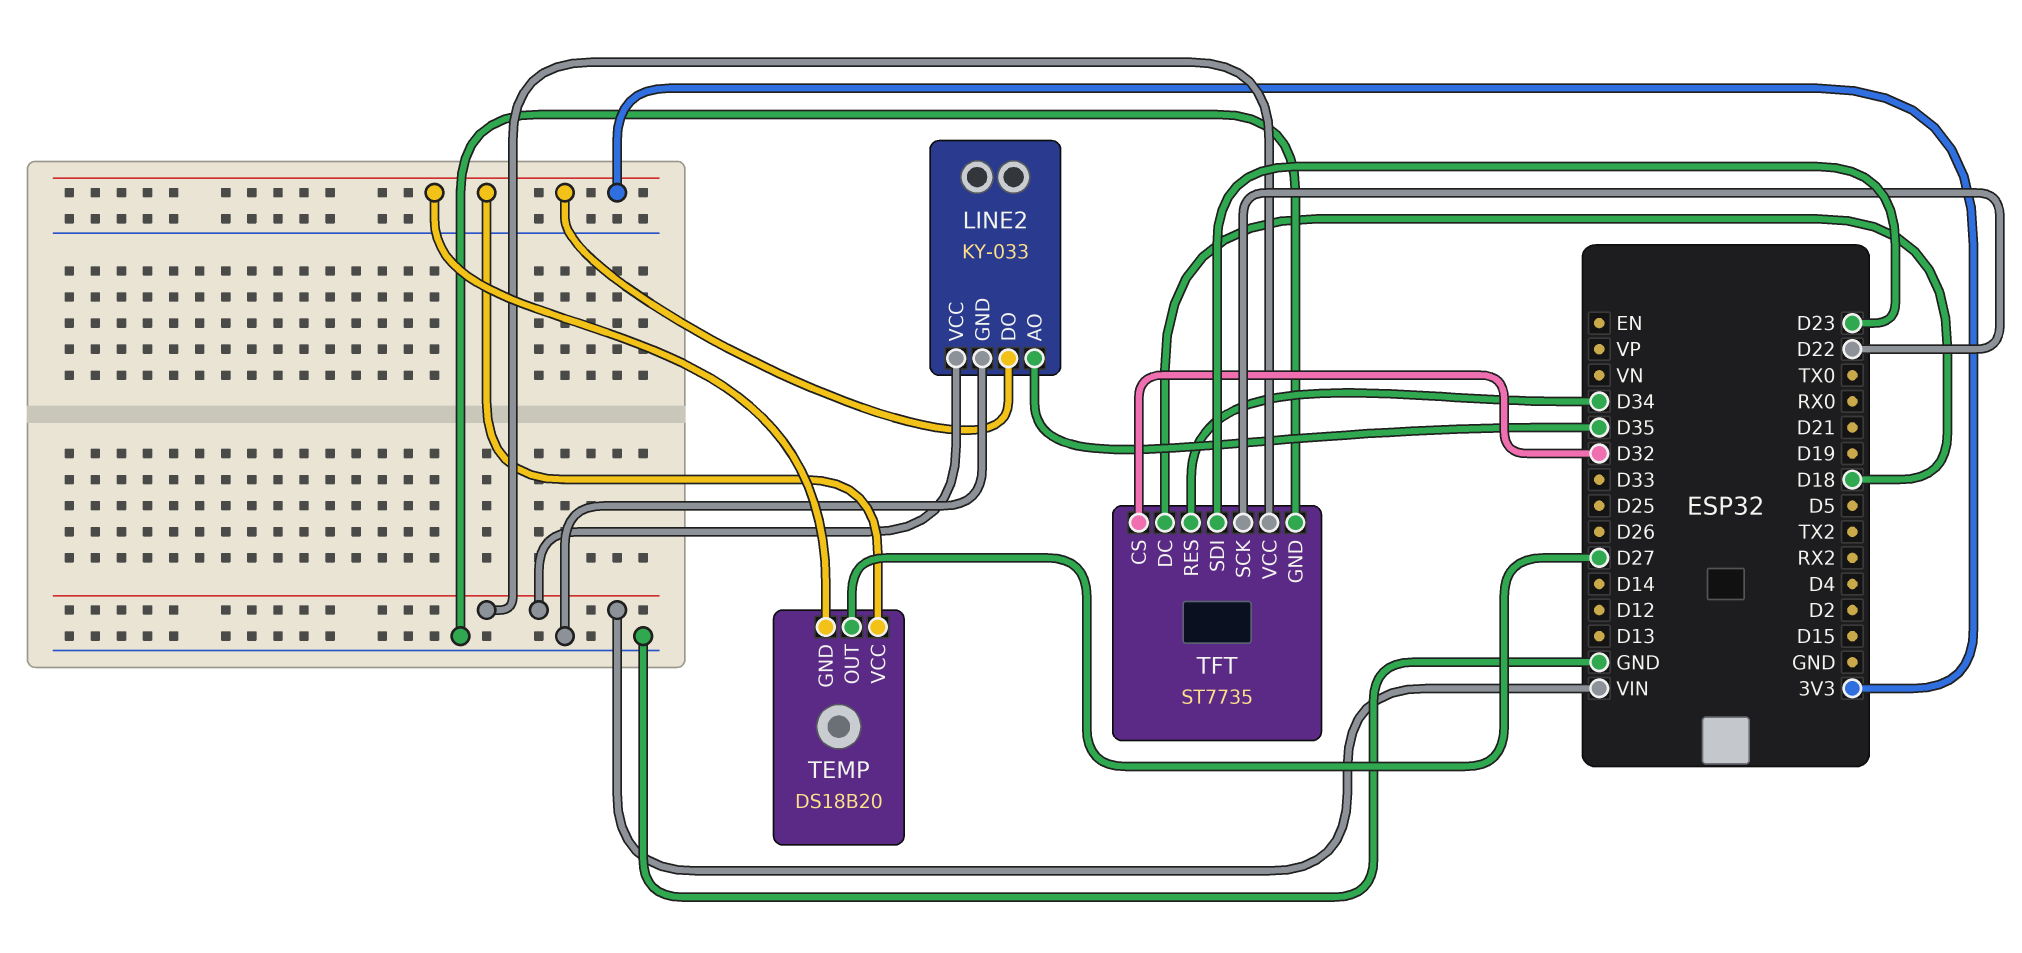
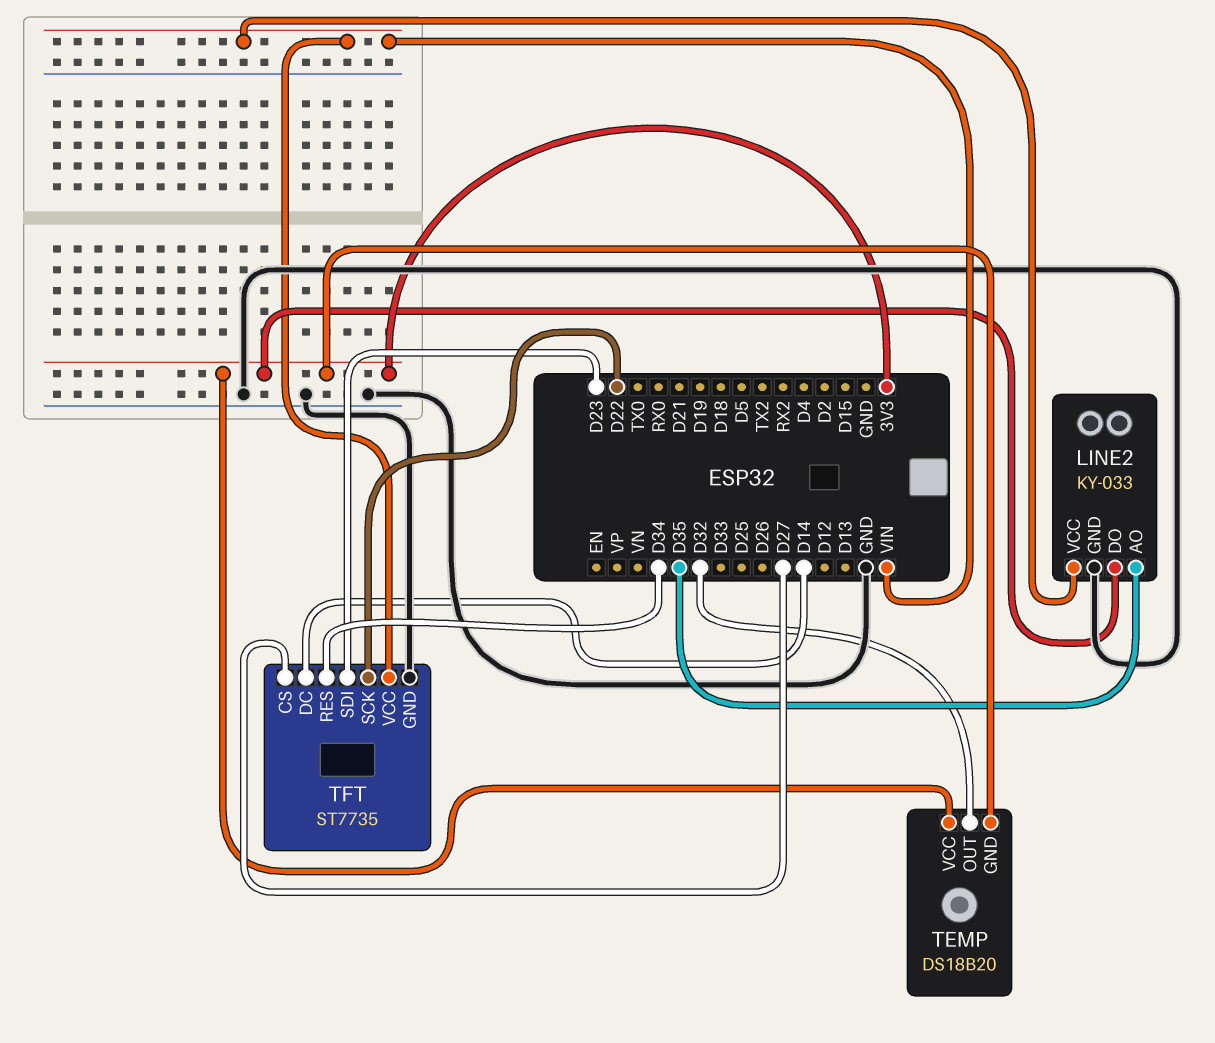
TEMP pin OUT: D27 -> D32
TFT pin CS: D32 -> D27
TFT pin DC: D18 -> D14

